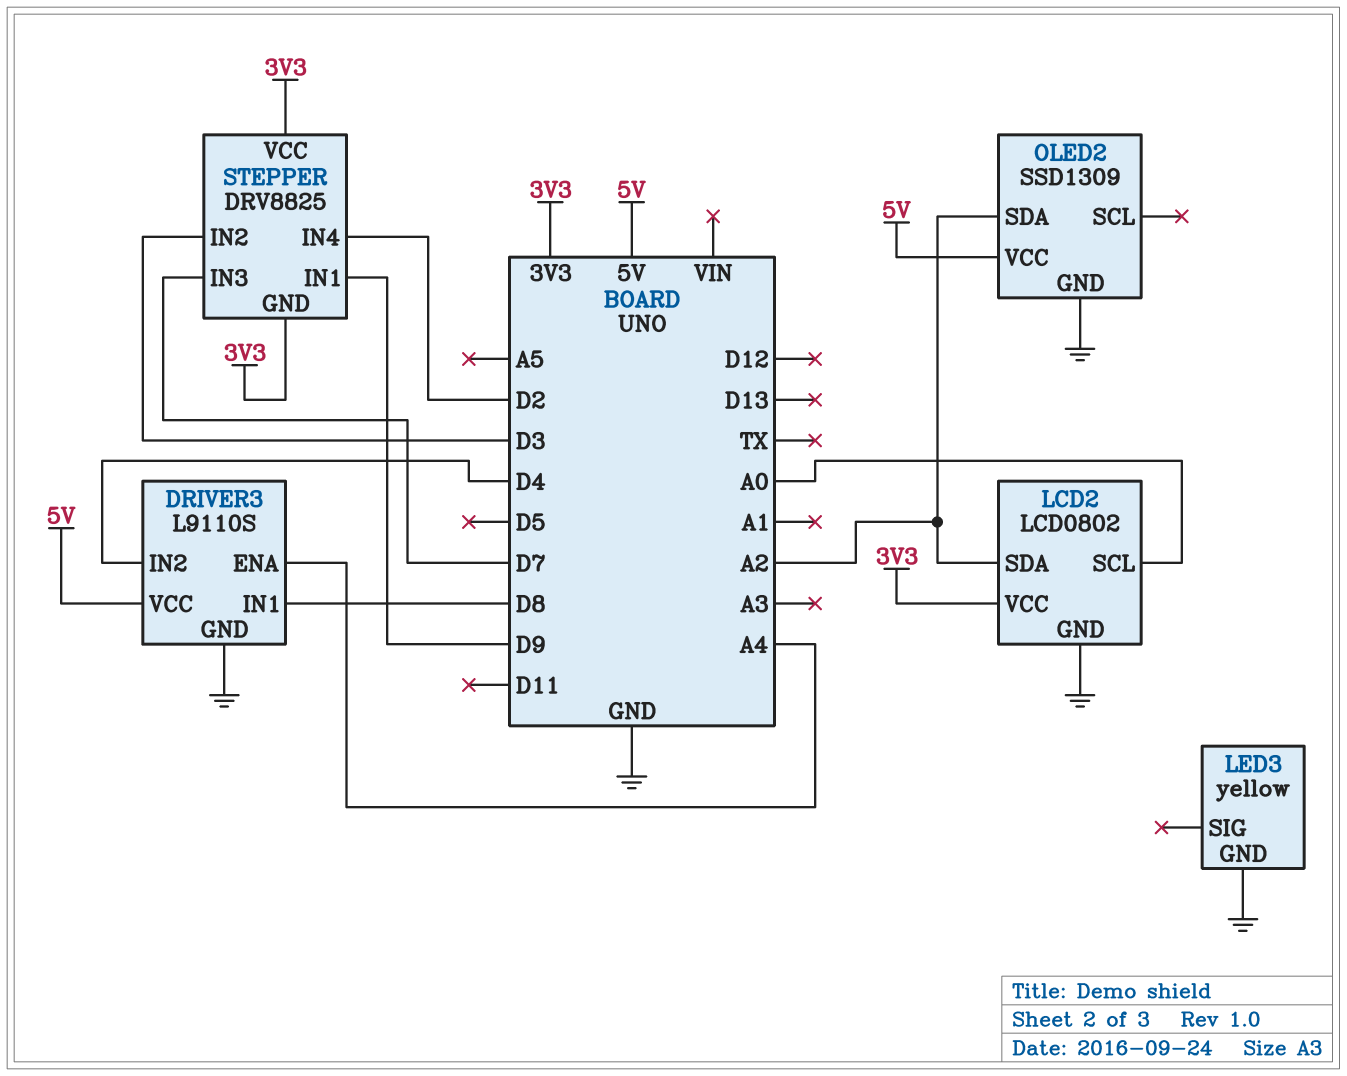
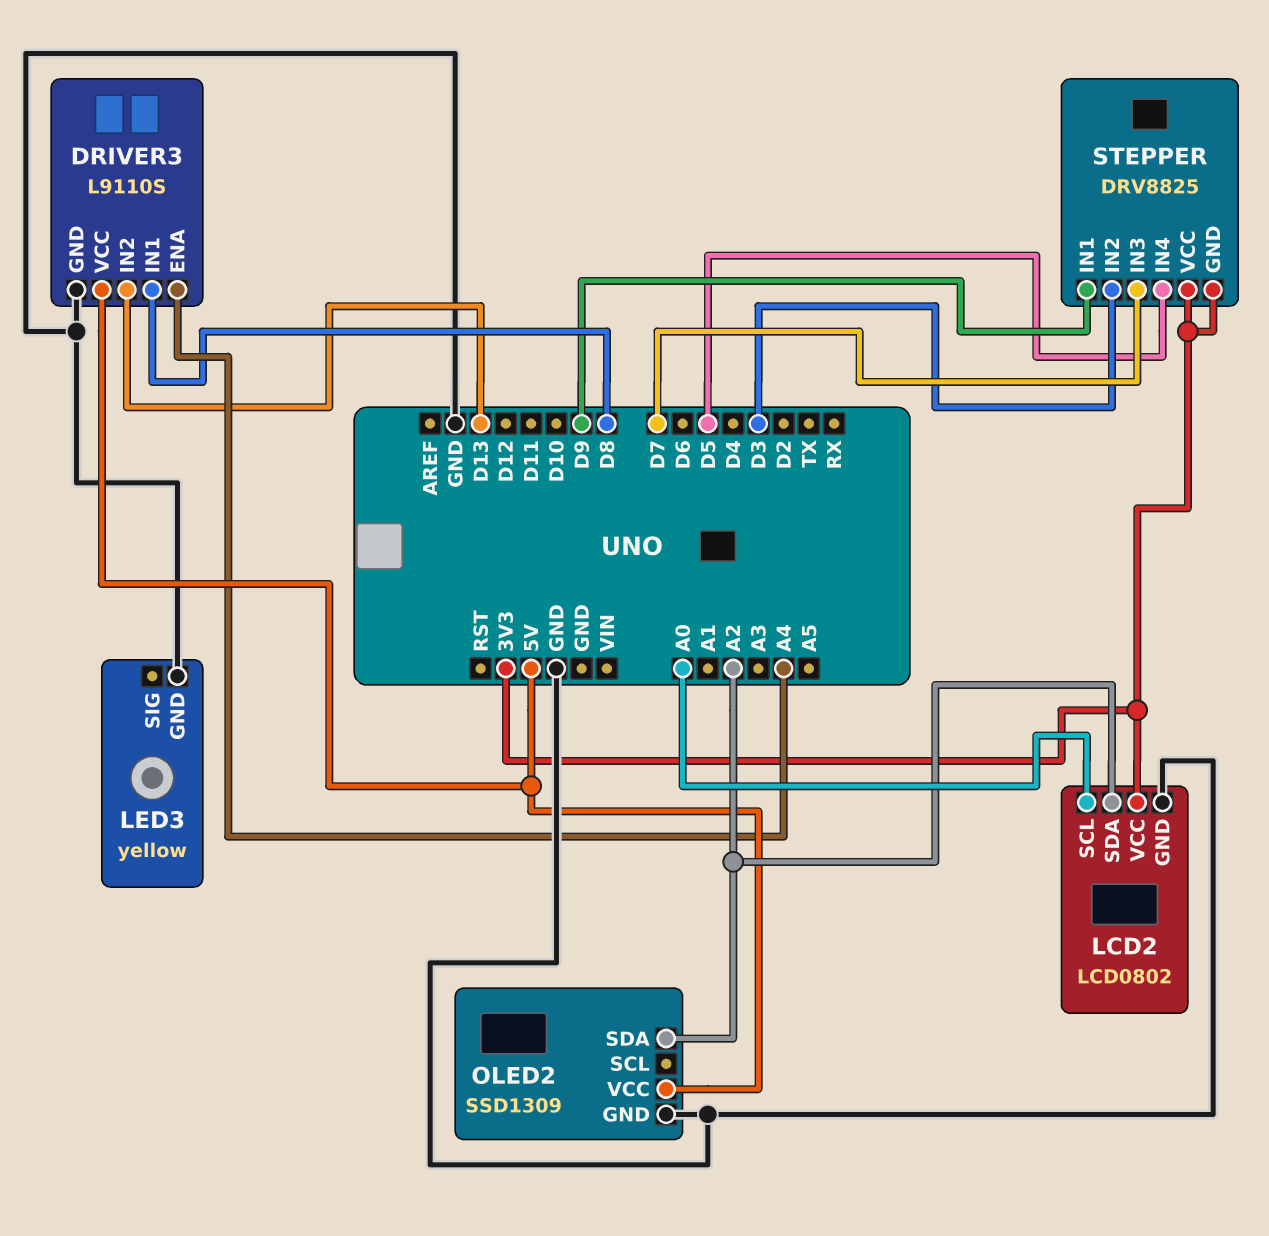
DRIVER3 pin IN2: D4 -> D13
STEPPER pin IN4: D2 -> D5

